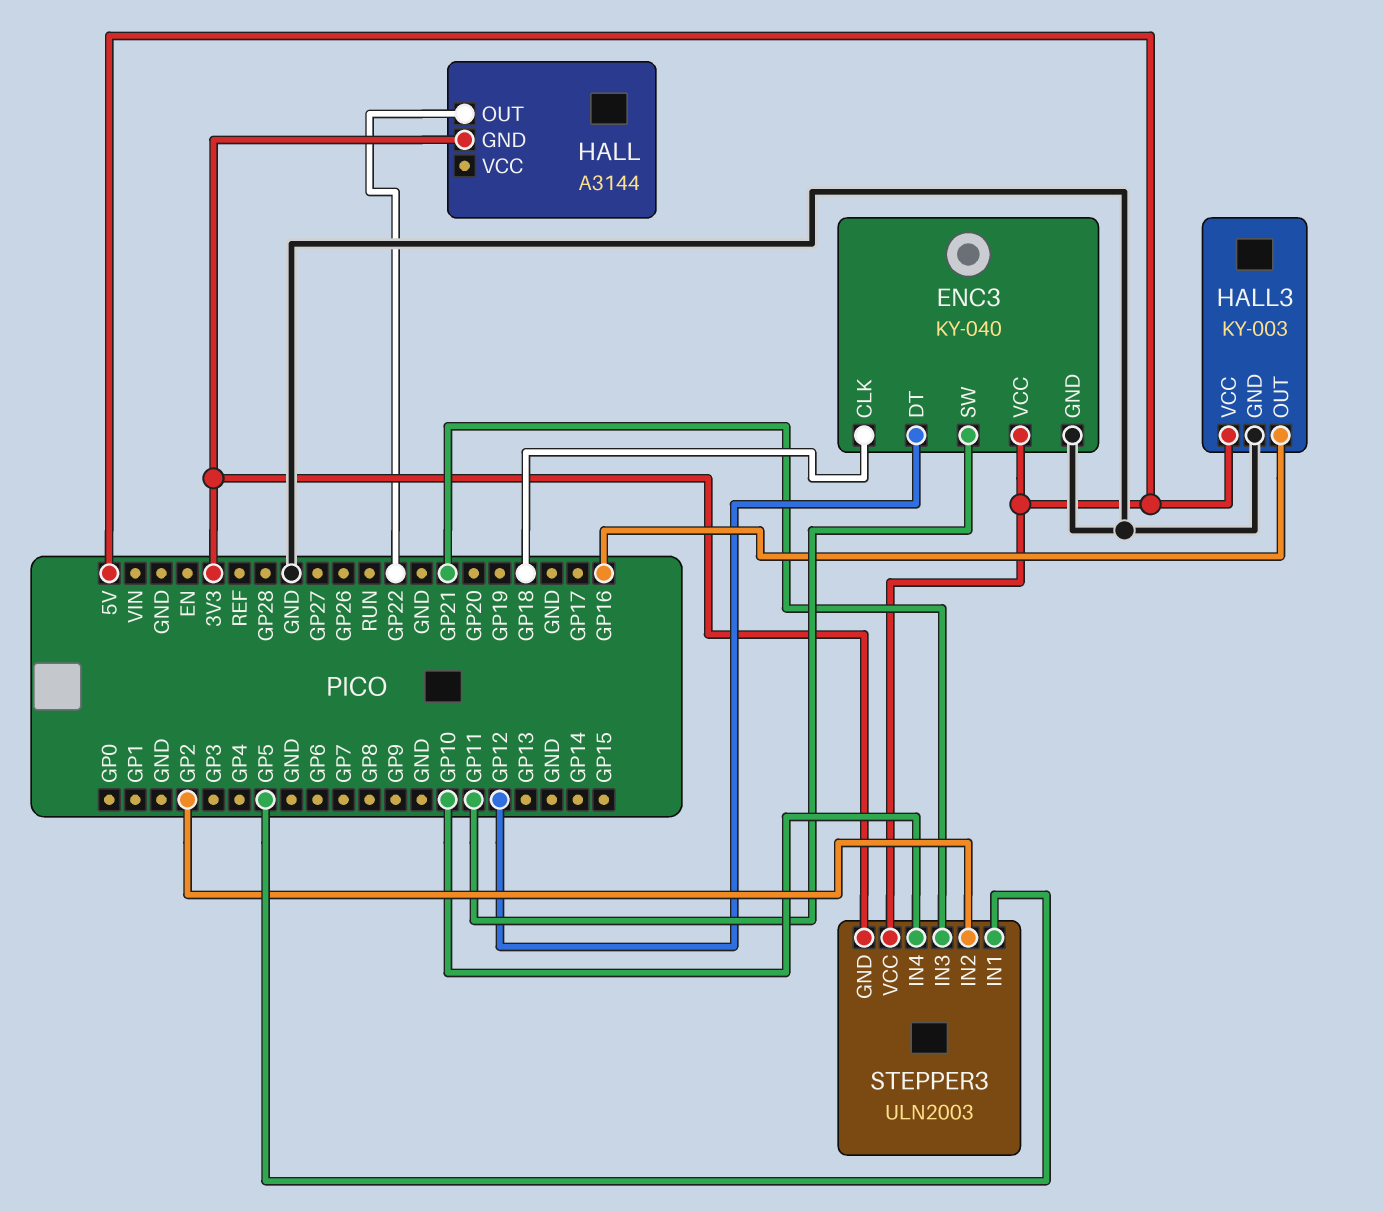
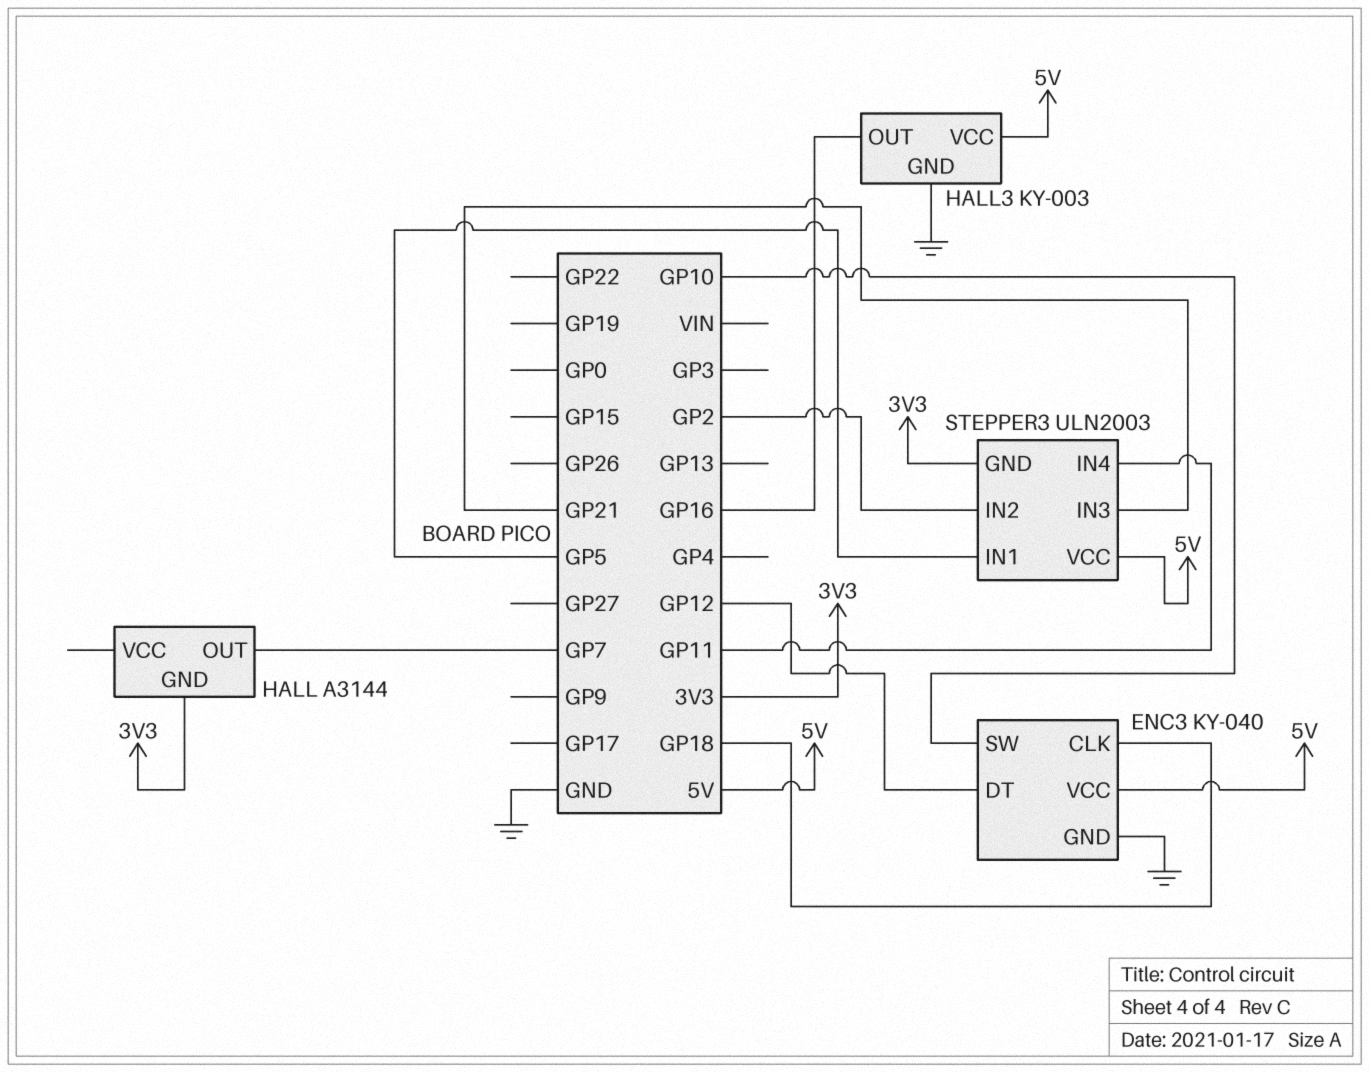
ENC3 pin SW: GP11 -> GP10
HALL pin OUT: GP22 -> GP7
STEPPER3 pin IN4: GP10 -> GP11

